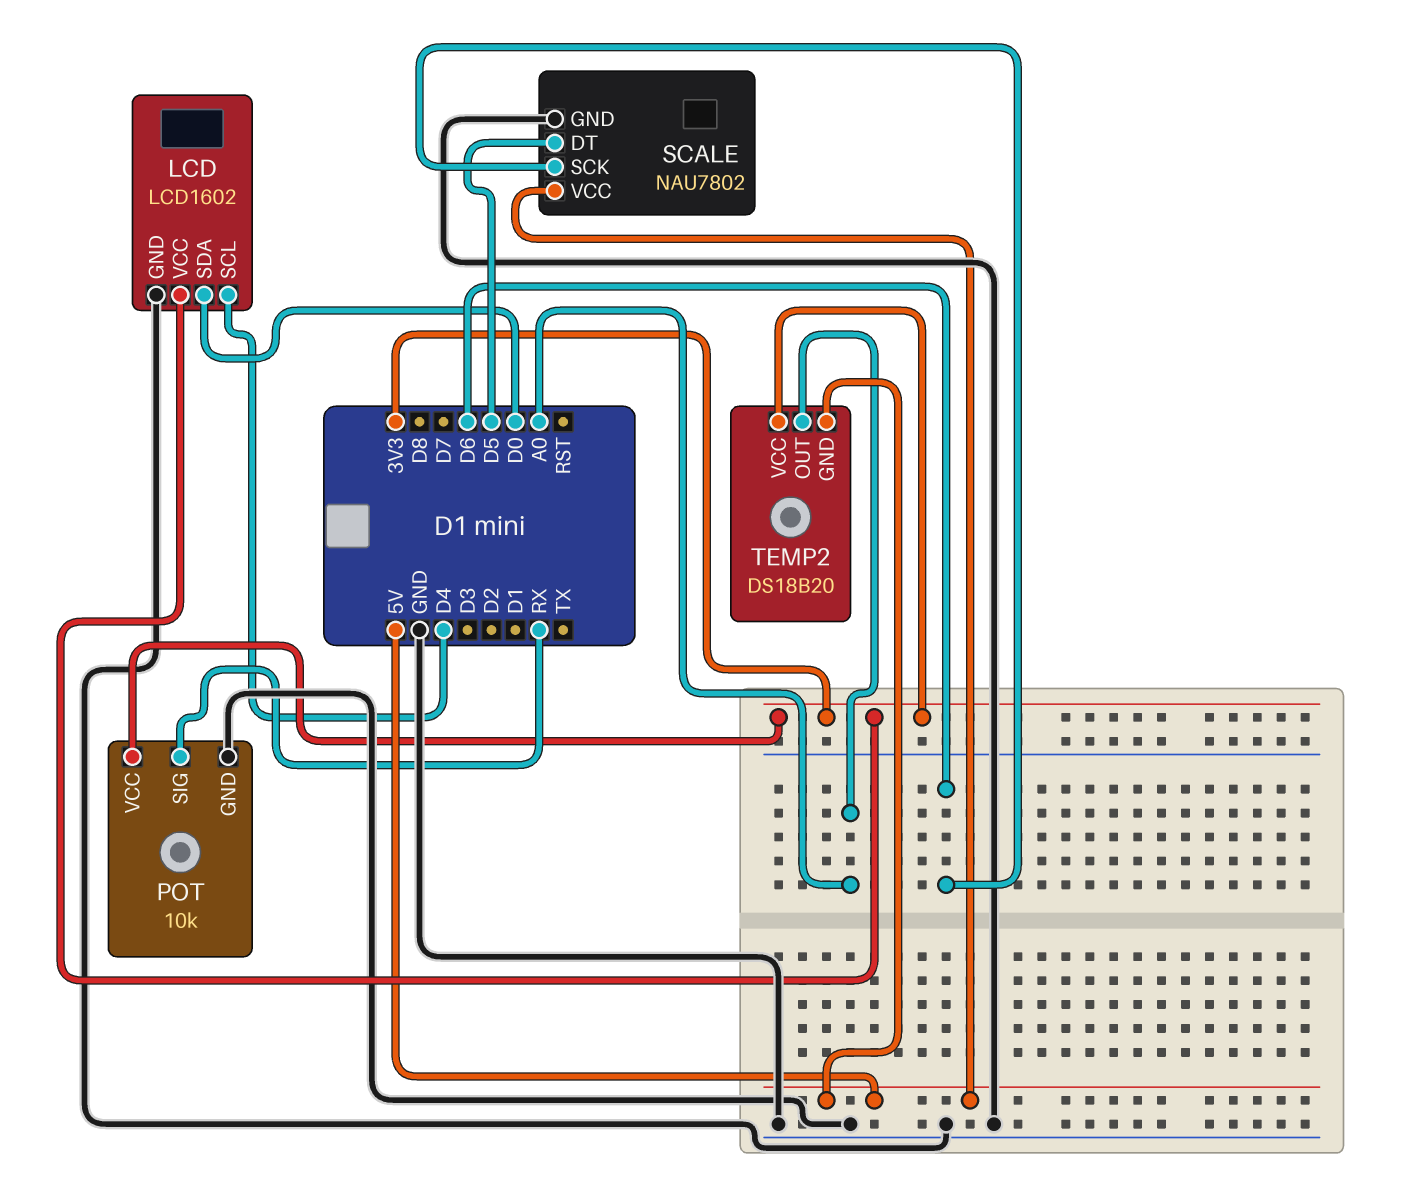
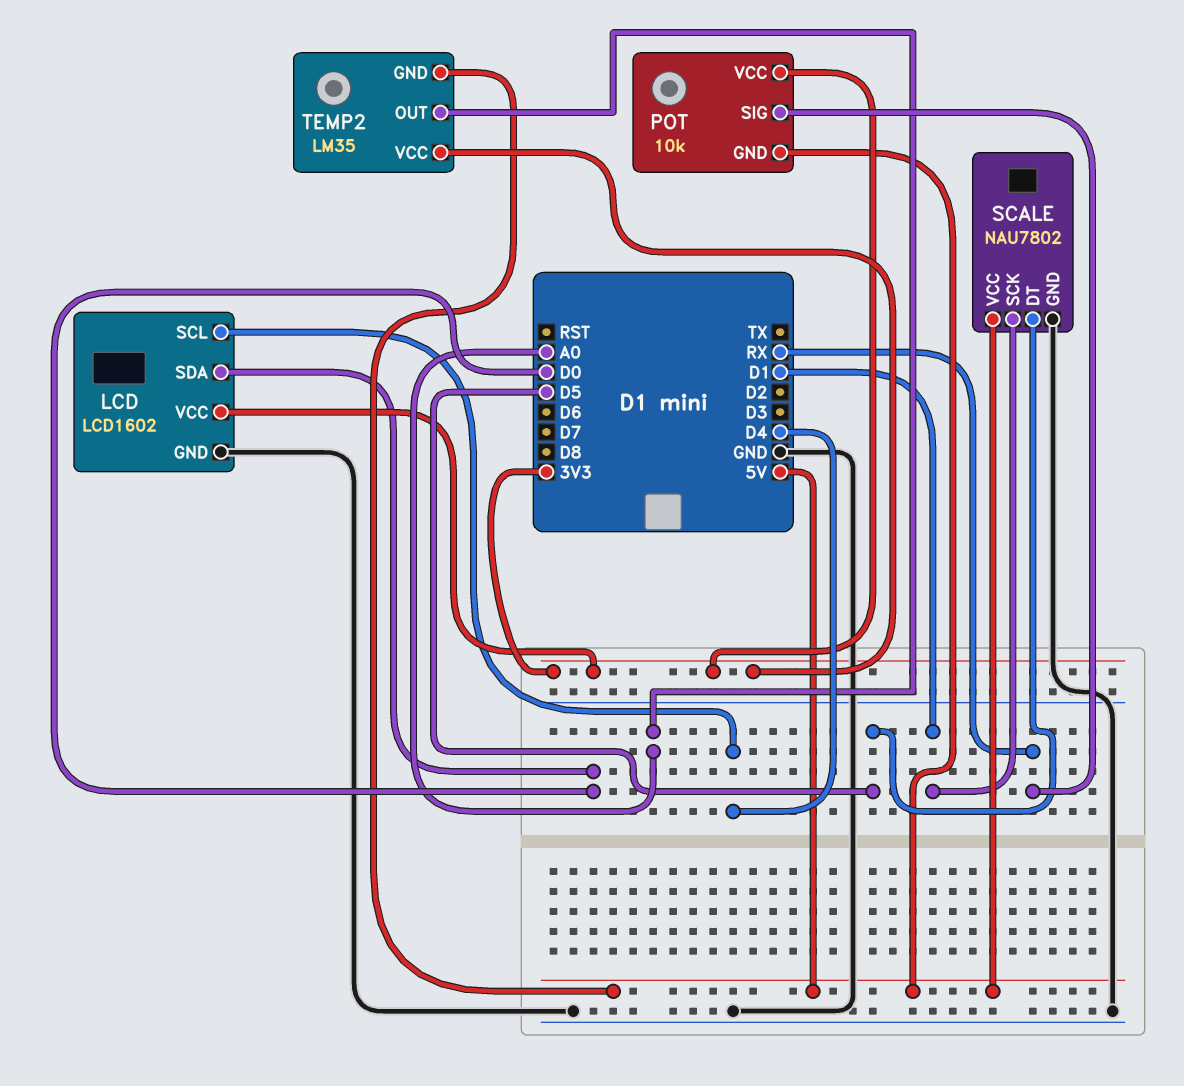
POT pin GND: GND -> 5V
SCALE pin SCK: D6 -> D1
TEMP2: DS18B20 -> LM35

